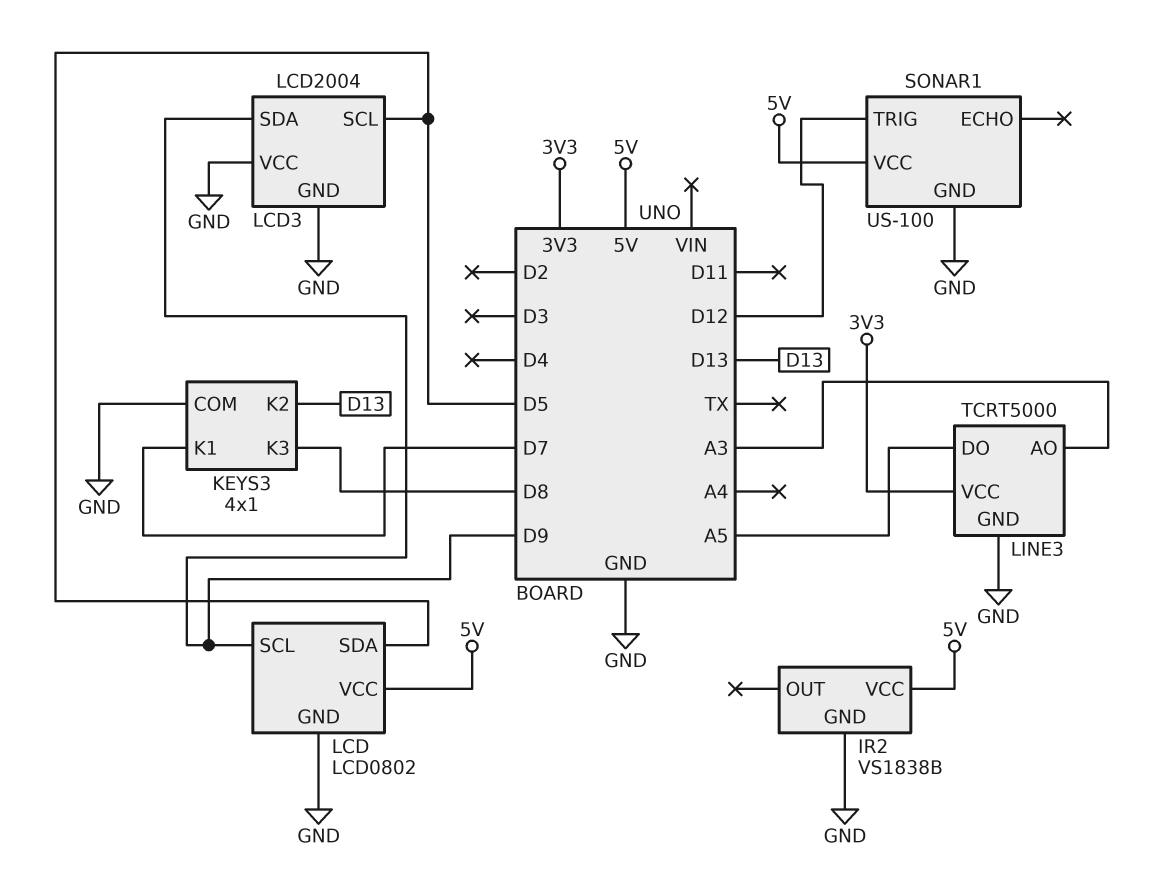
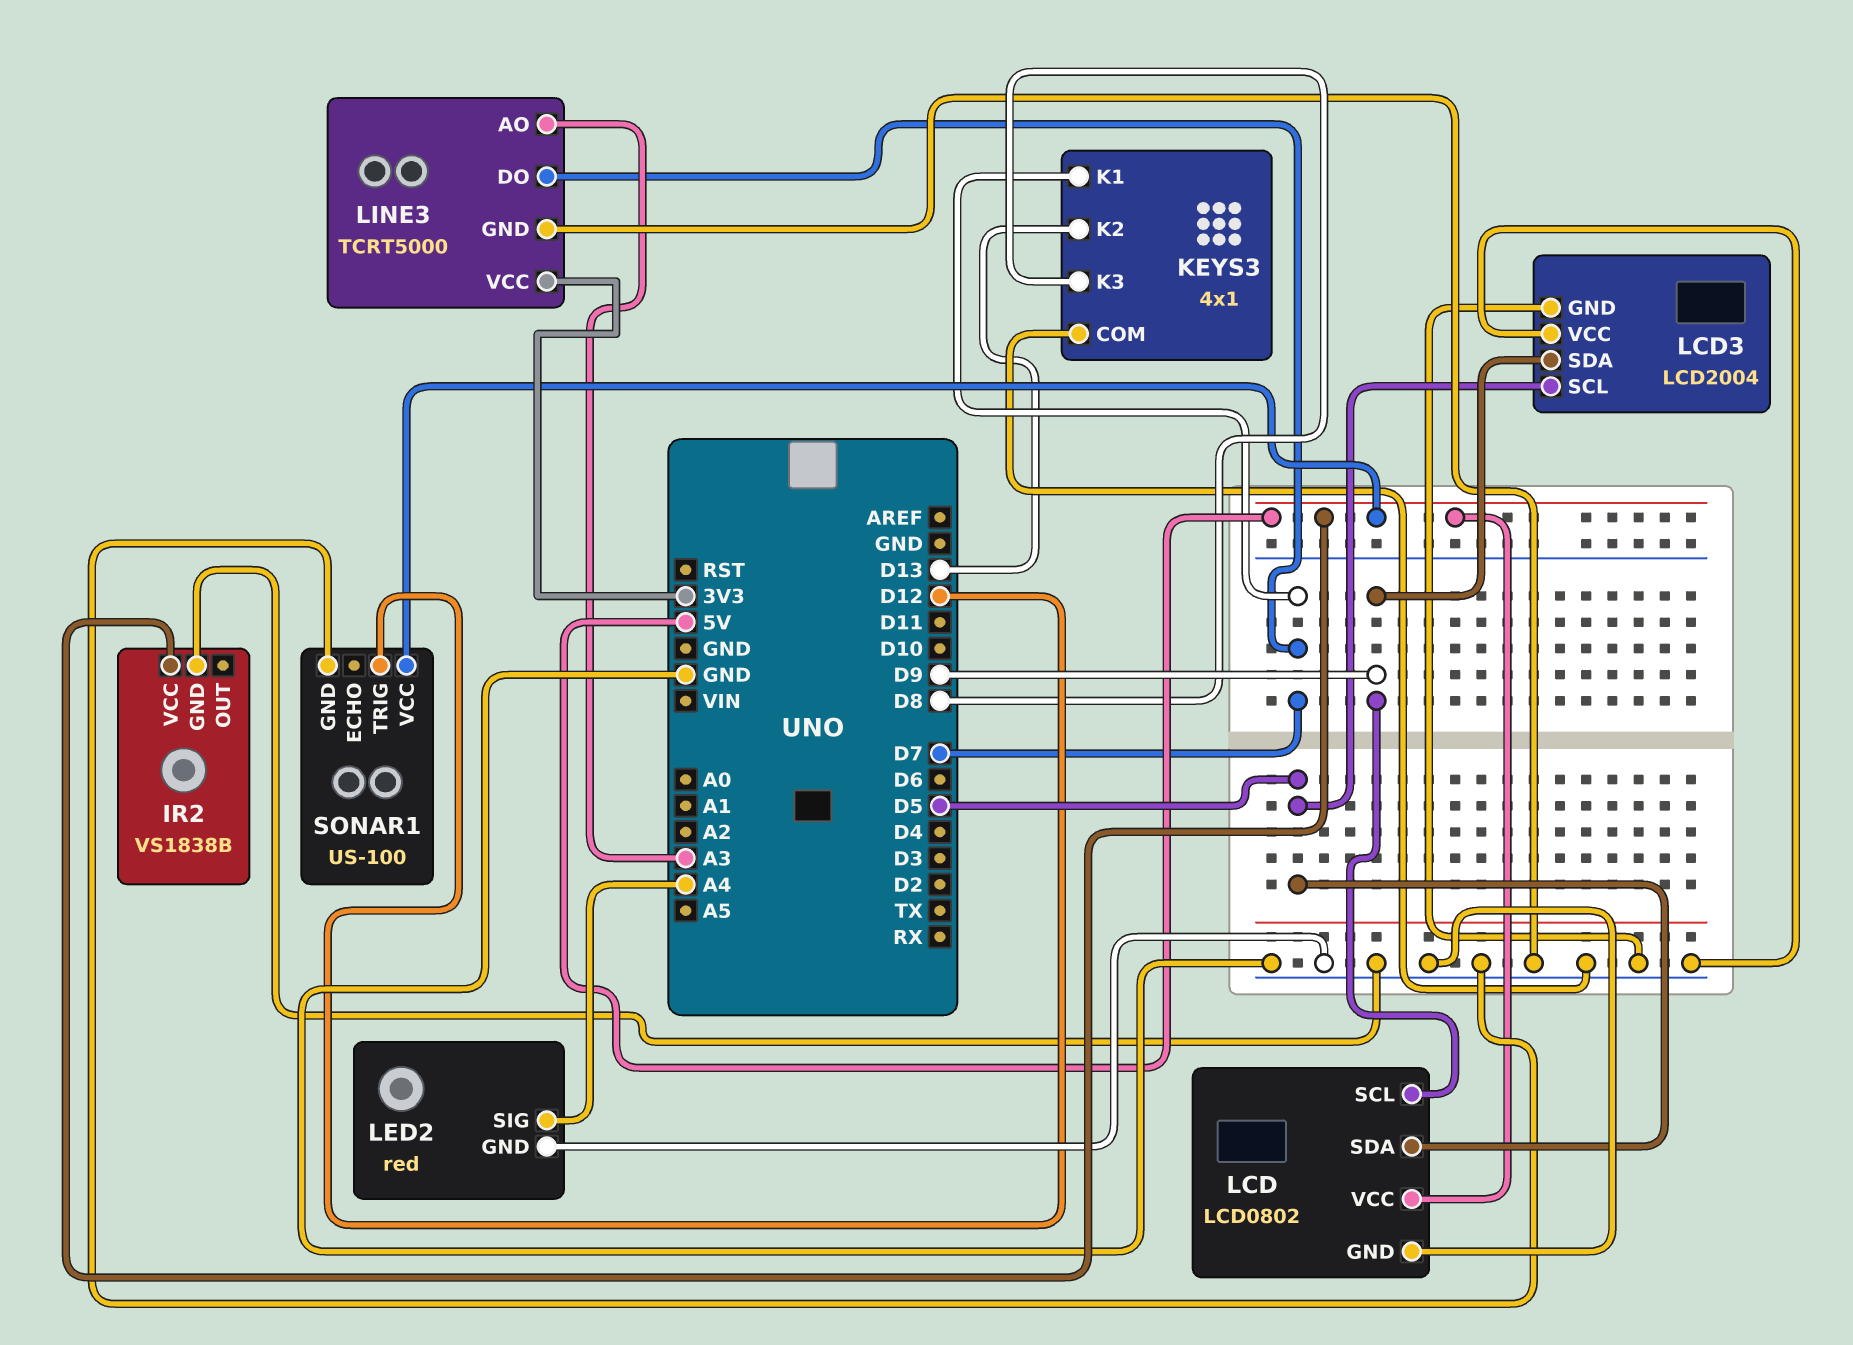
LED2: none -> red
LED2 pin GND: none -> GND
LED2 pin SIG: none -> A4
LINE3 pin DO: A5 -> D7

